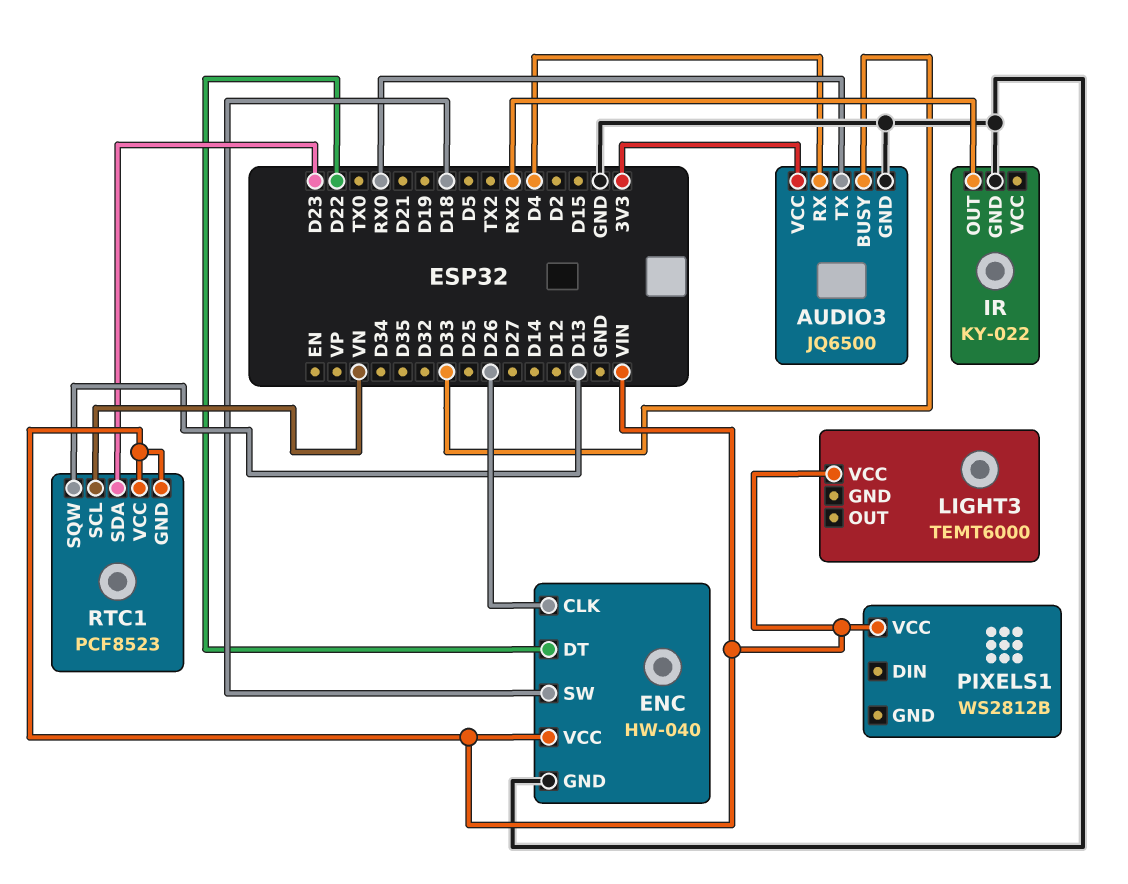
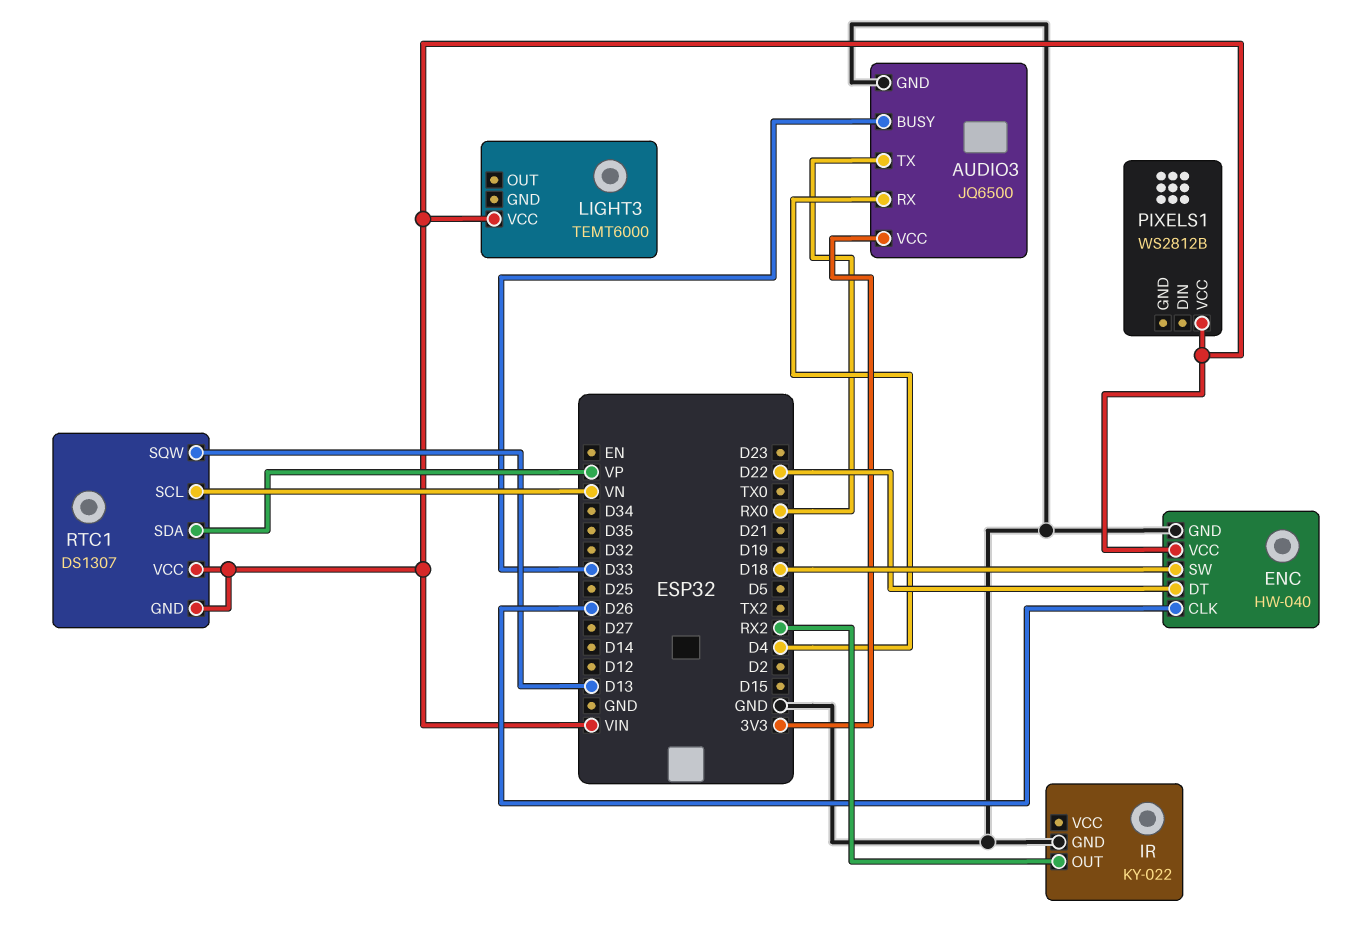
RTC1: PCF8523 -> DS1307
RTC1 pin SDA: D23 -> VP

